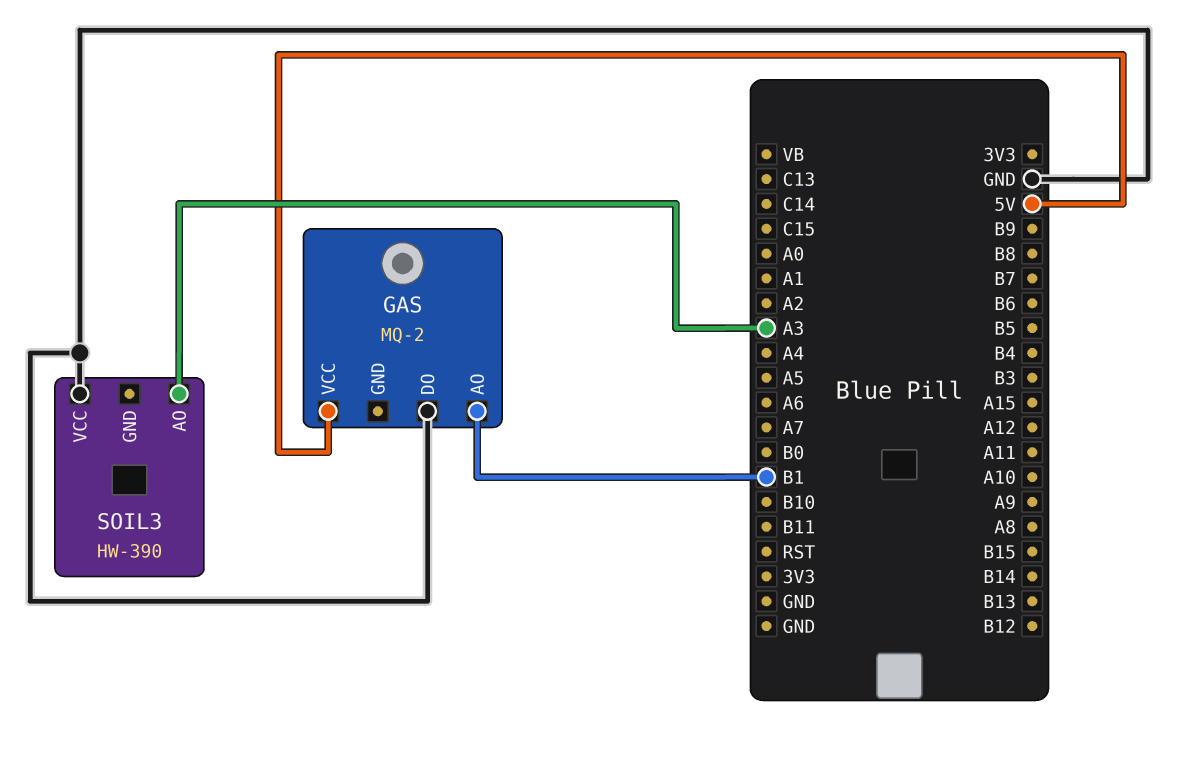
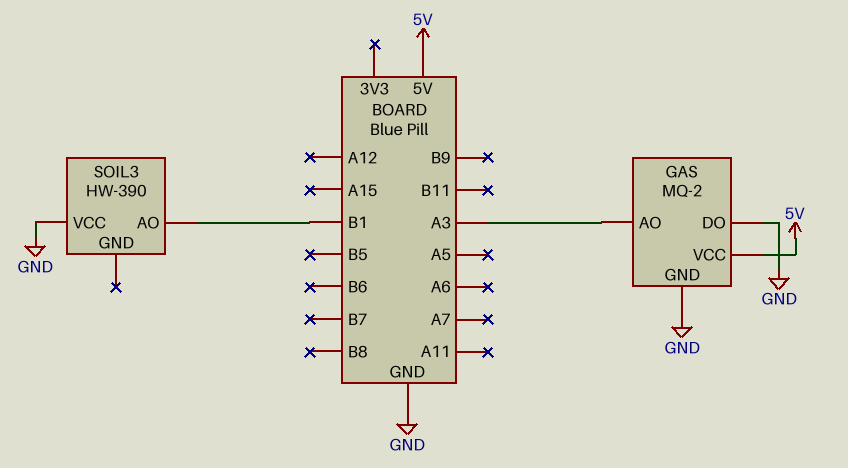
GAS pin AO: B1 -> A3
GAS pin GND: none -> GND
SOIL3 pin AO: A3 -> B1

